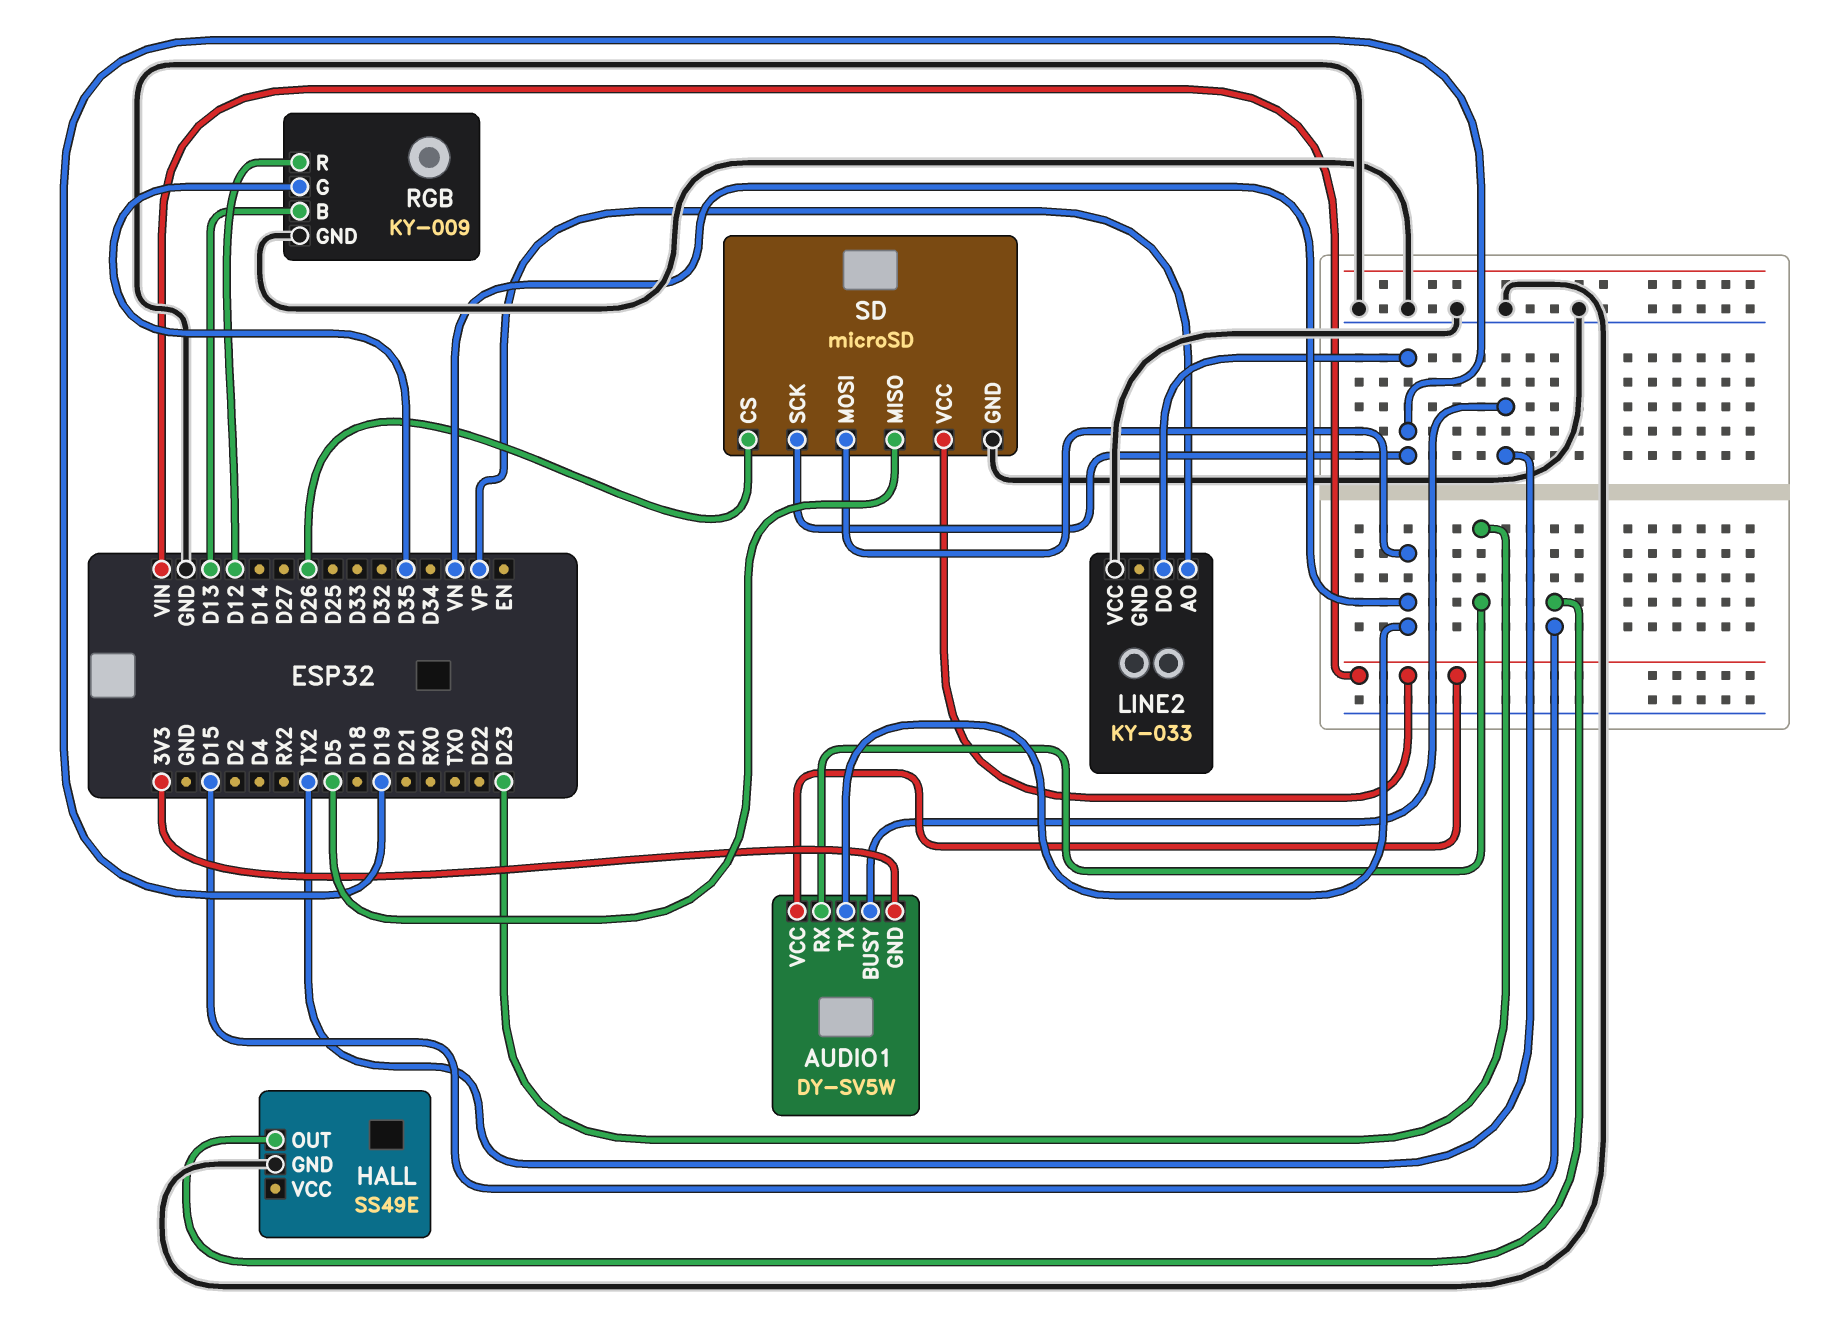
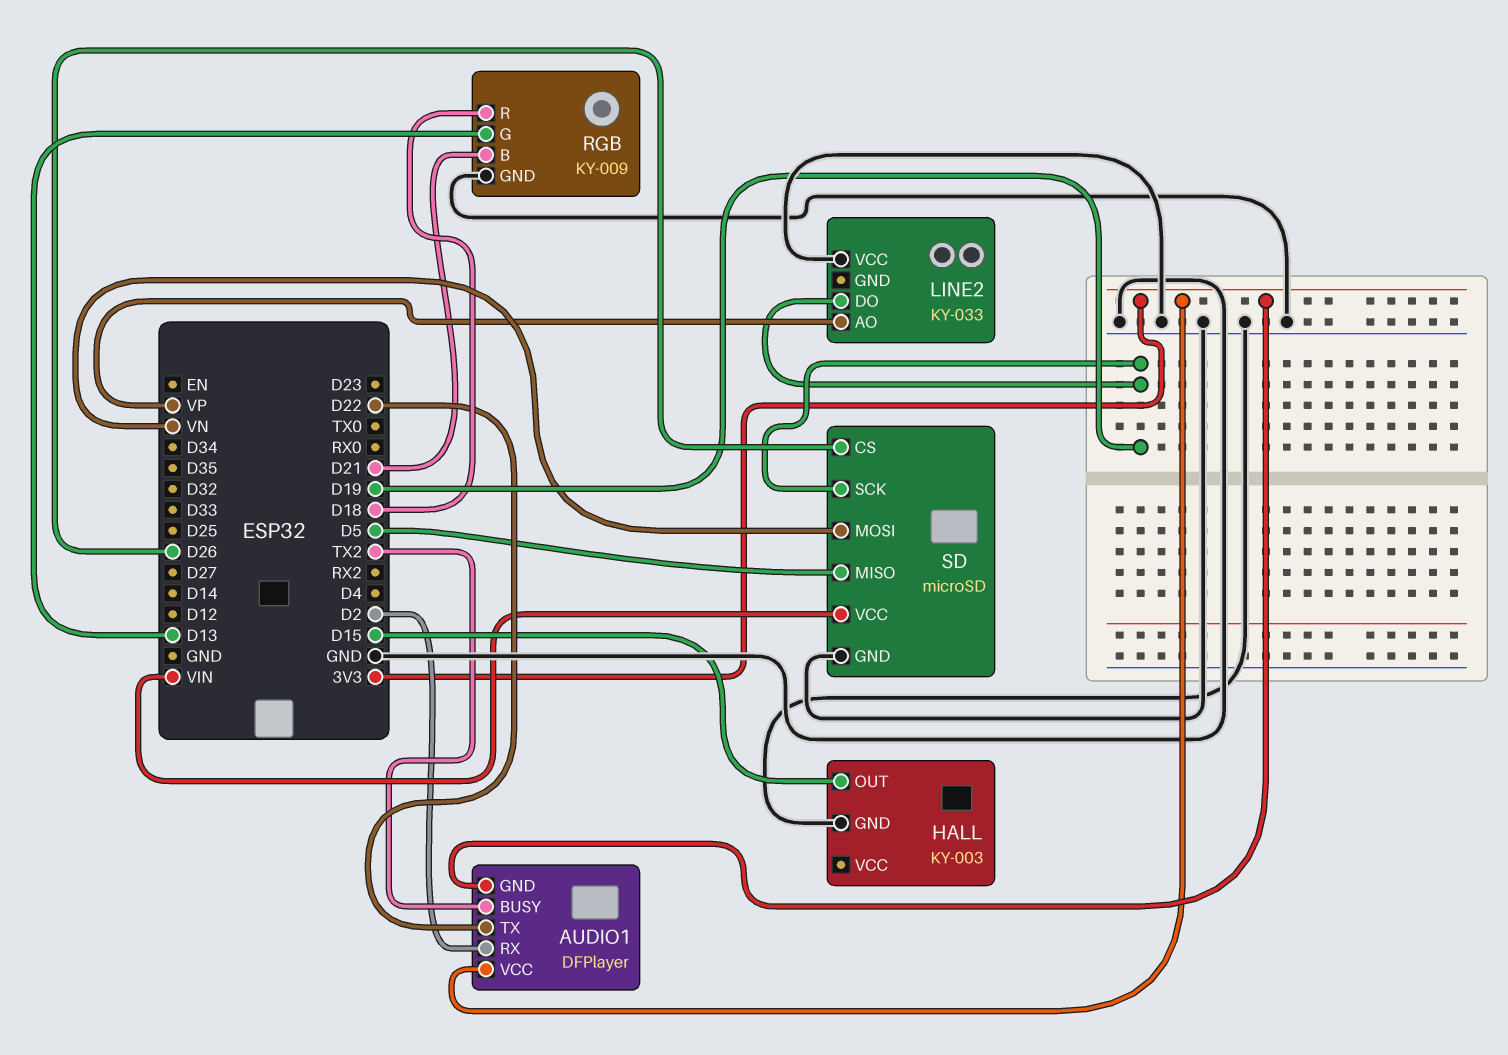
AUDIO1: DY-SV5W -> DFPlayer
AUDIO1 pin RX: D23 -> D2
AUDIO1 pin TX: VN -> D22
AUDIO1 pin VCC: VIN -> 3V3
HALL: SS49E -> KY-003
RGB pin B: D13 -> D21
RGB pin G: D35 -> D13
RGB pin R: D12 -> D18

